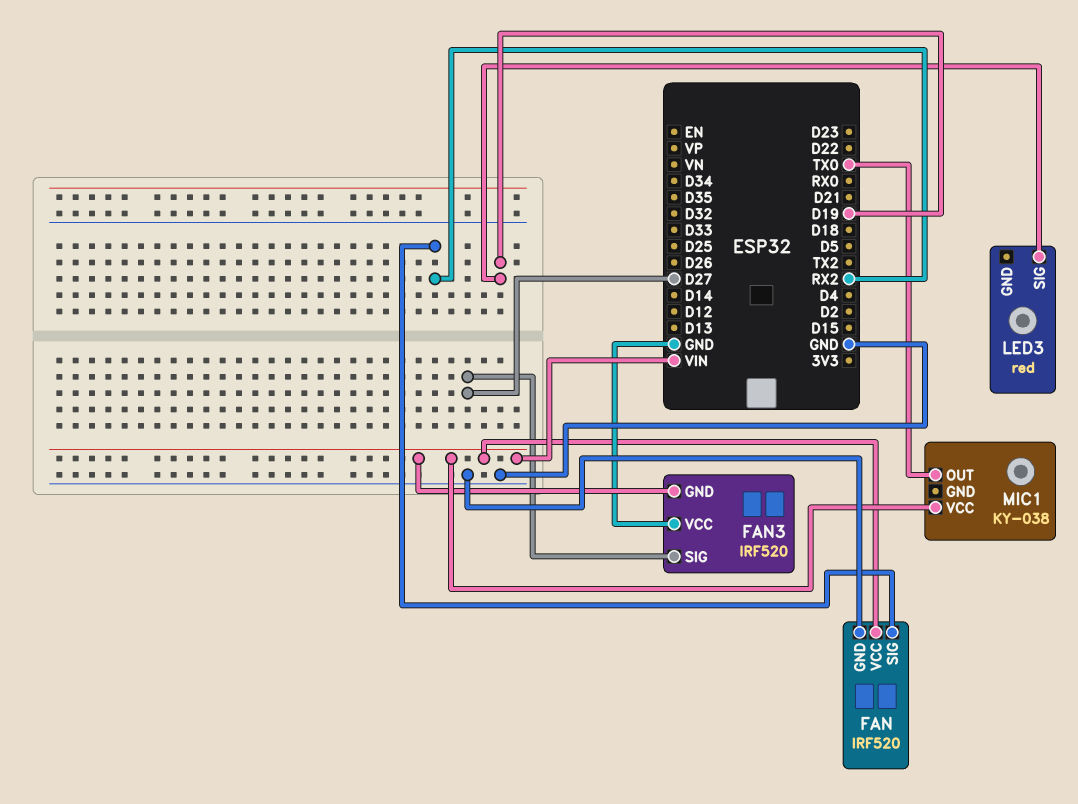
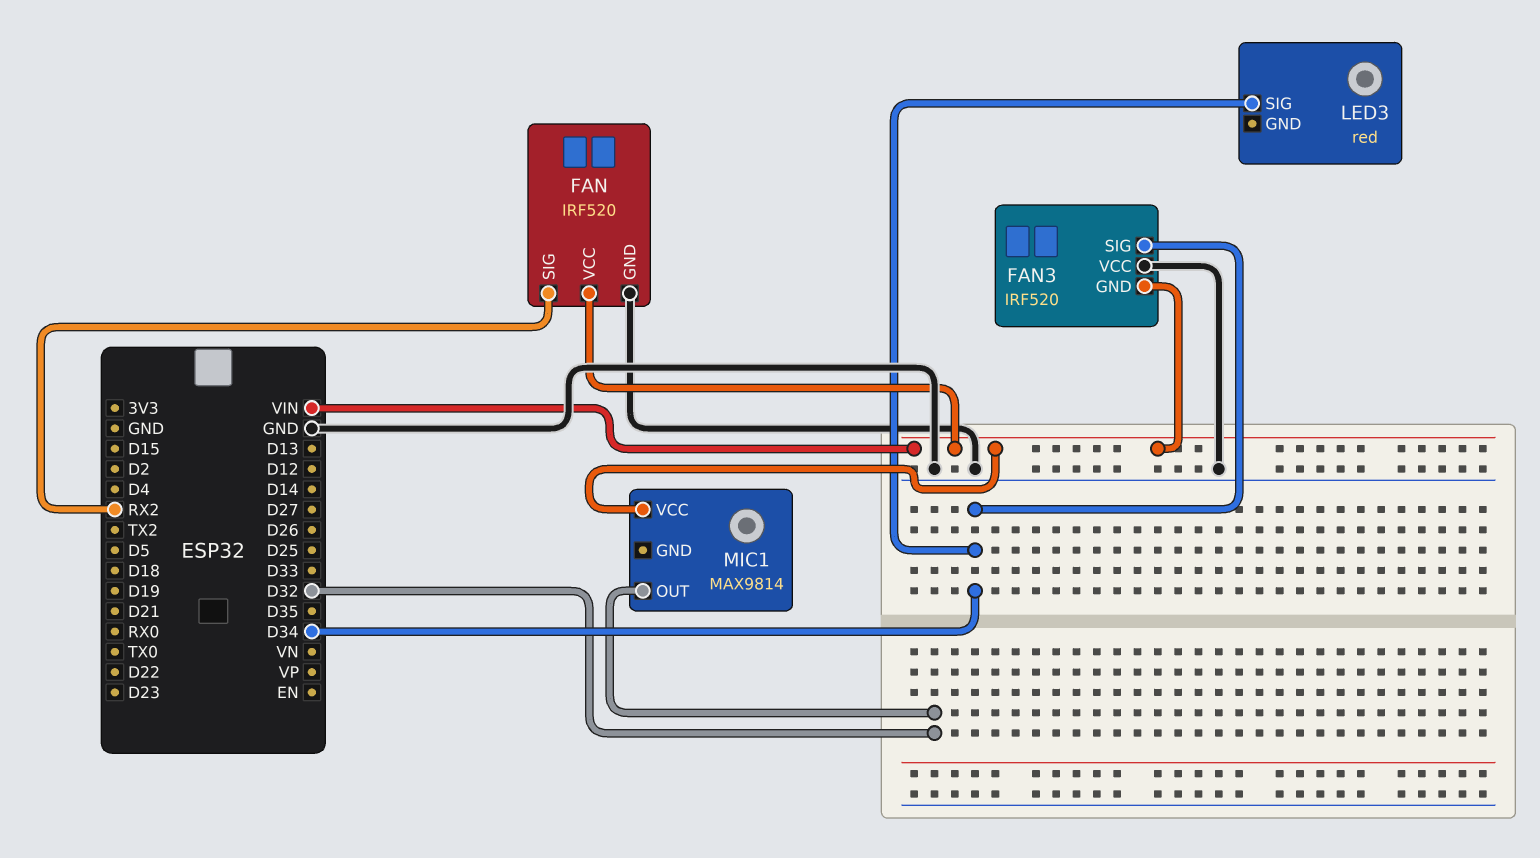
FAN3 pin SIG: D27 -> D34
LED3 pin SIG: D19 -> D34
MIC1: KY-038 -> MAX9814
MIC1 pin OUT: TX0 -> D32

